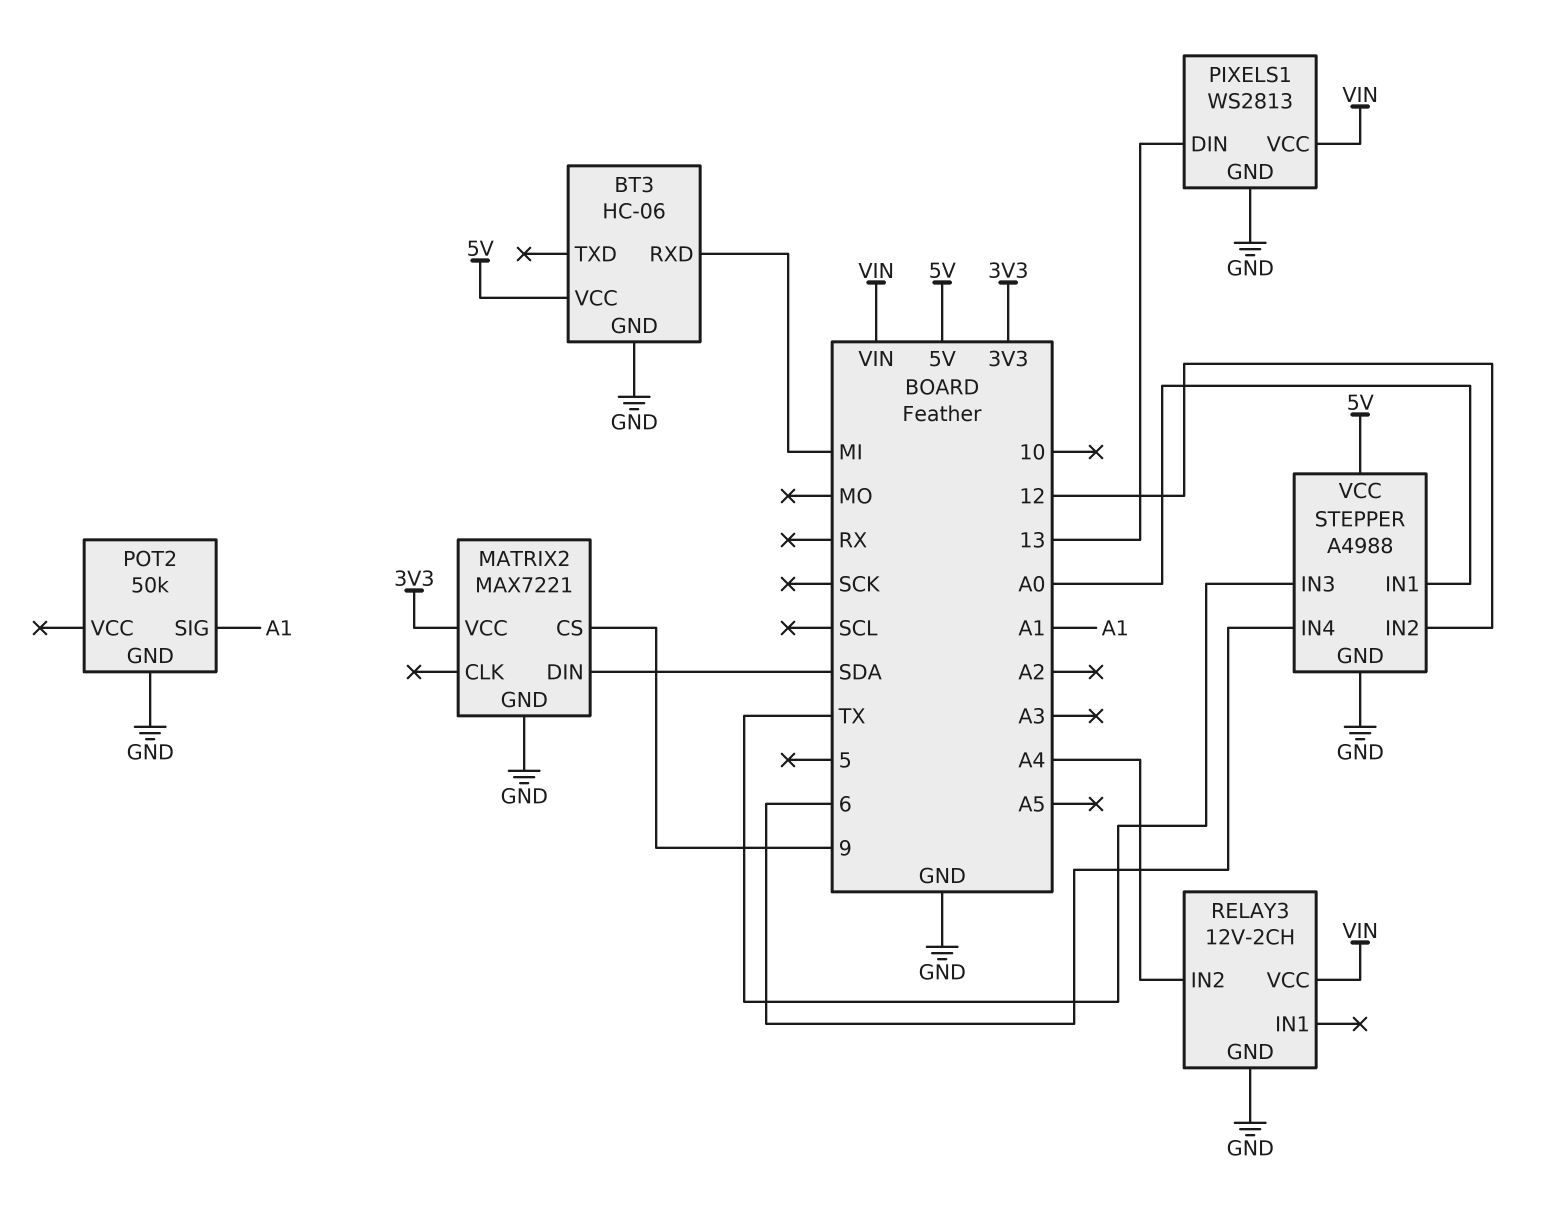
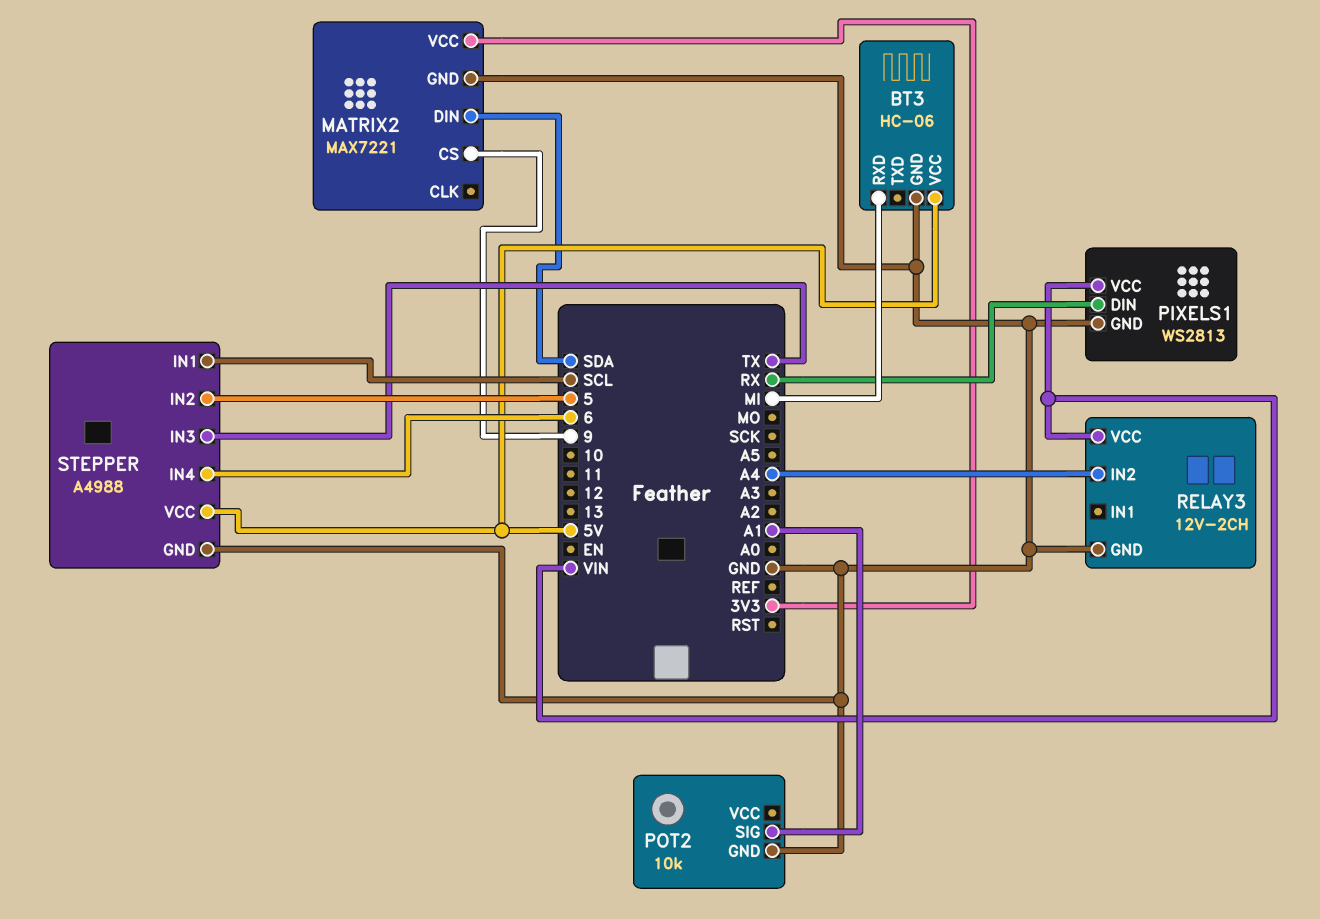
PIXELS1 pin DIN: 13 -> RX
POT2: 50k -> 10k
STEPPER pin IN1: A0 -> SCL
STEPPER pin IN2: 12 -> 5

